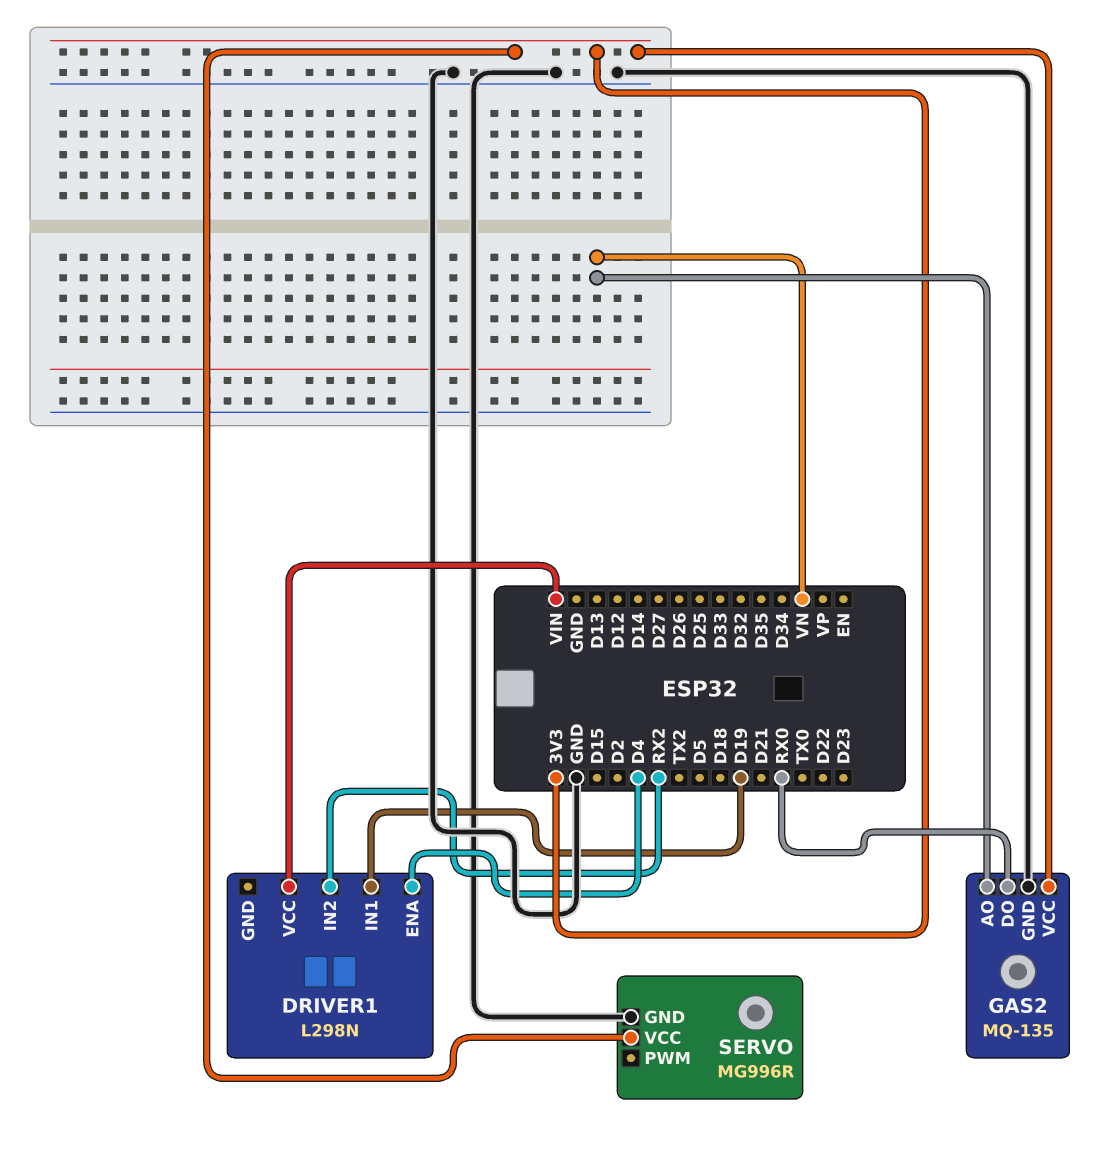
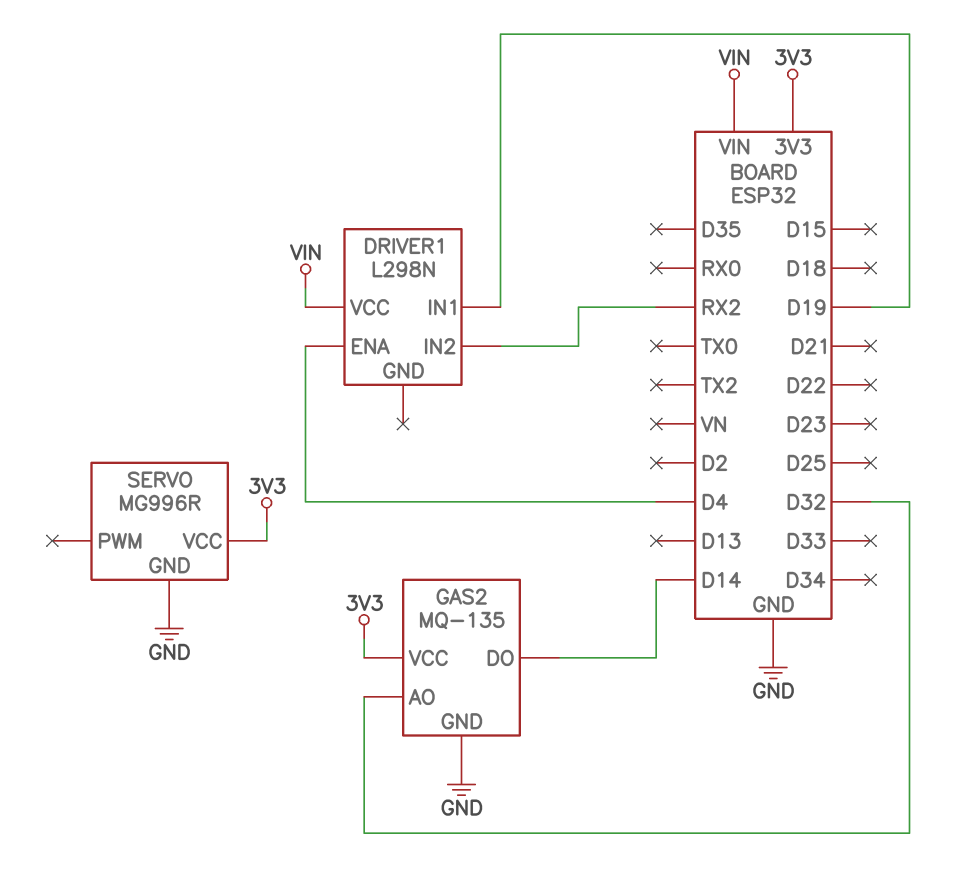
GAS2 pin AO: VN -> D32
GAS2 pin DO: RX0 -> D14

